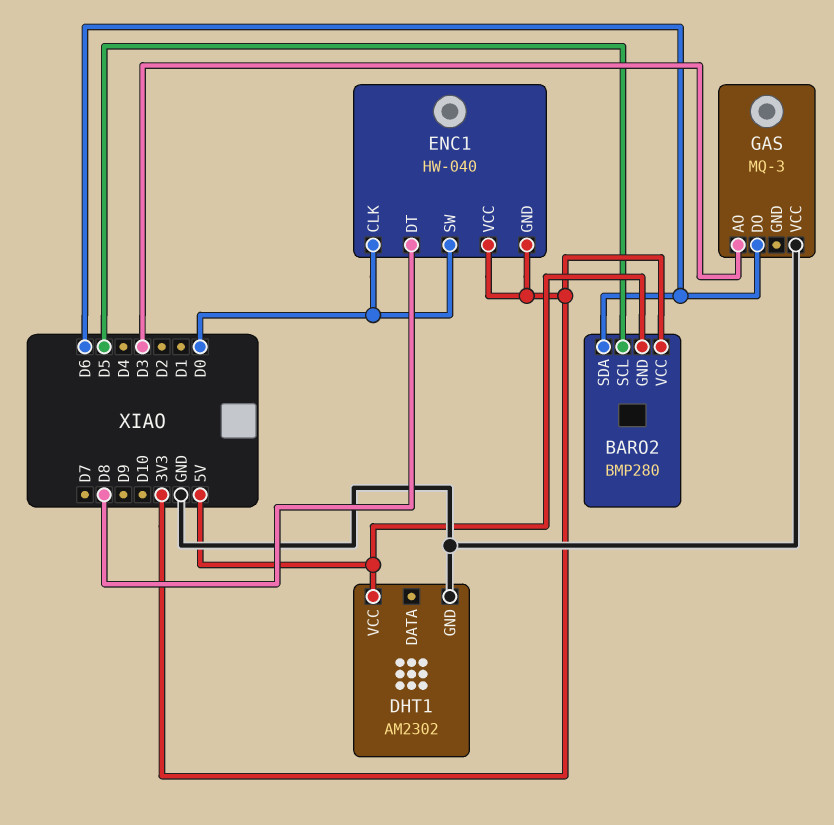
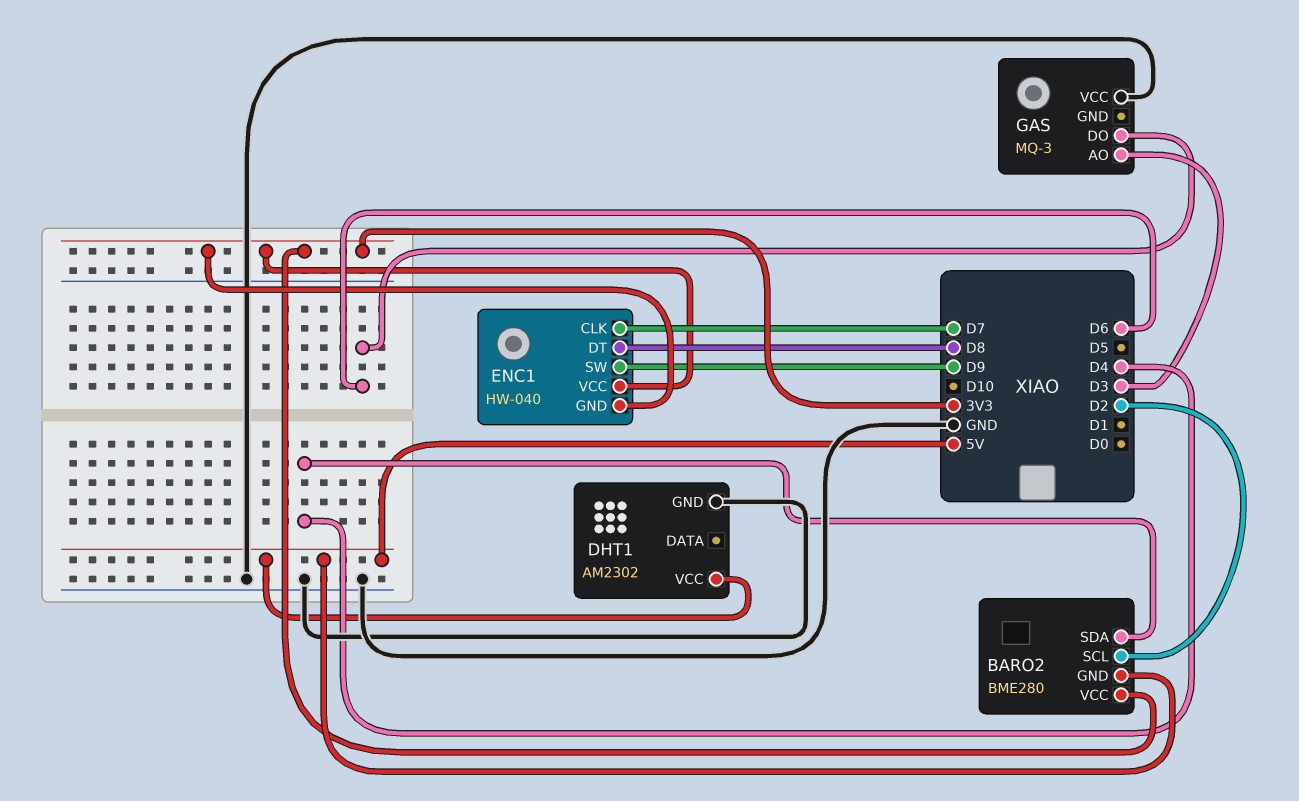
BARO2: BMP280 -> BME280
BARO2 pin SCL: D5 -> D2
BARO2 pin SDA: D6 -> D4
ENC1 pin CLK: D0 -> D7
ENC1 pin SW: D0 -> D9

